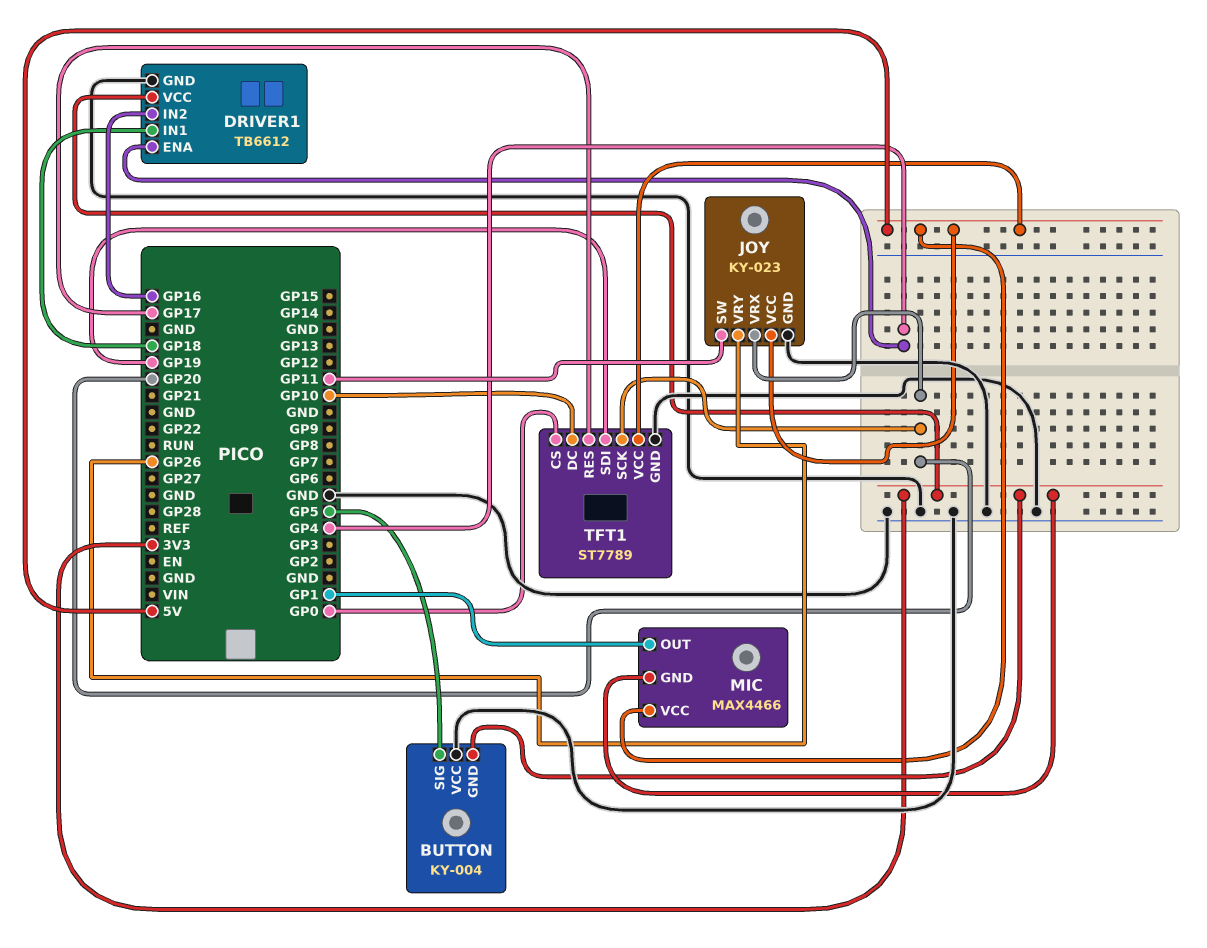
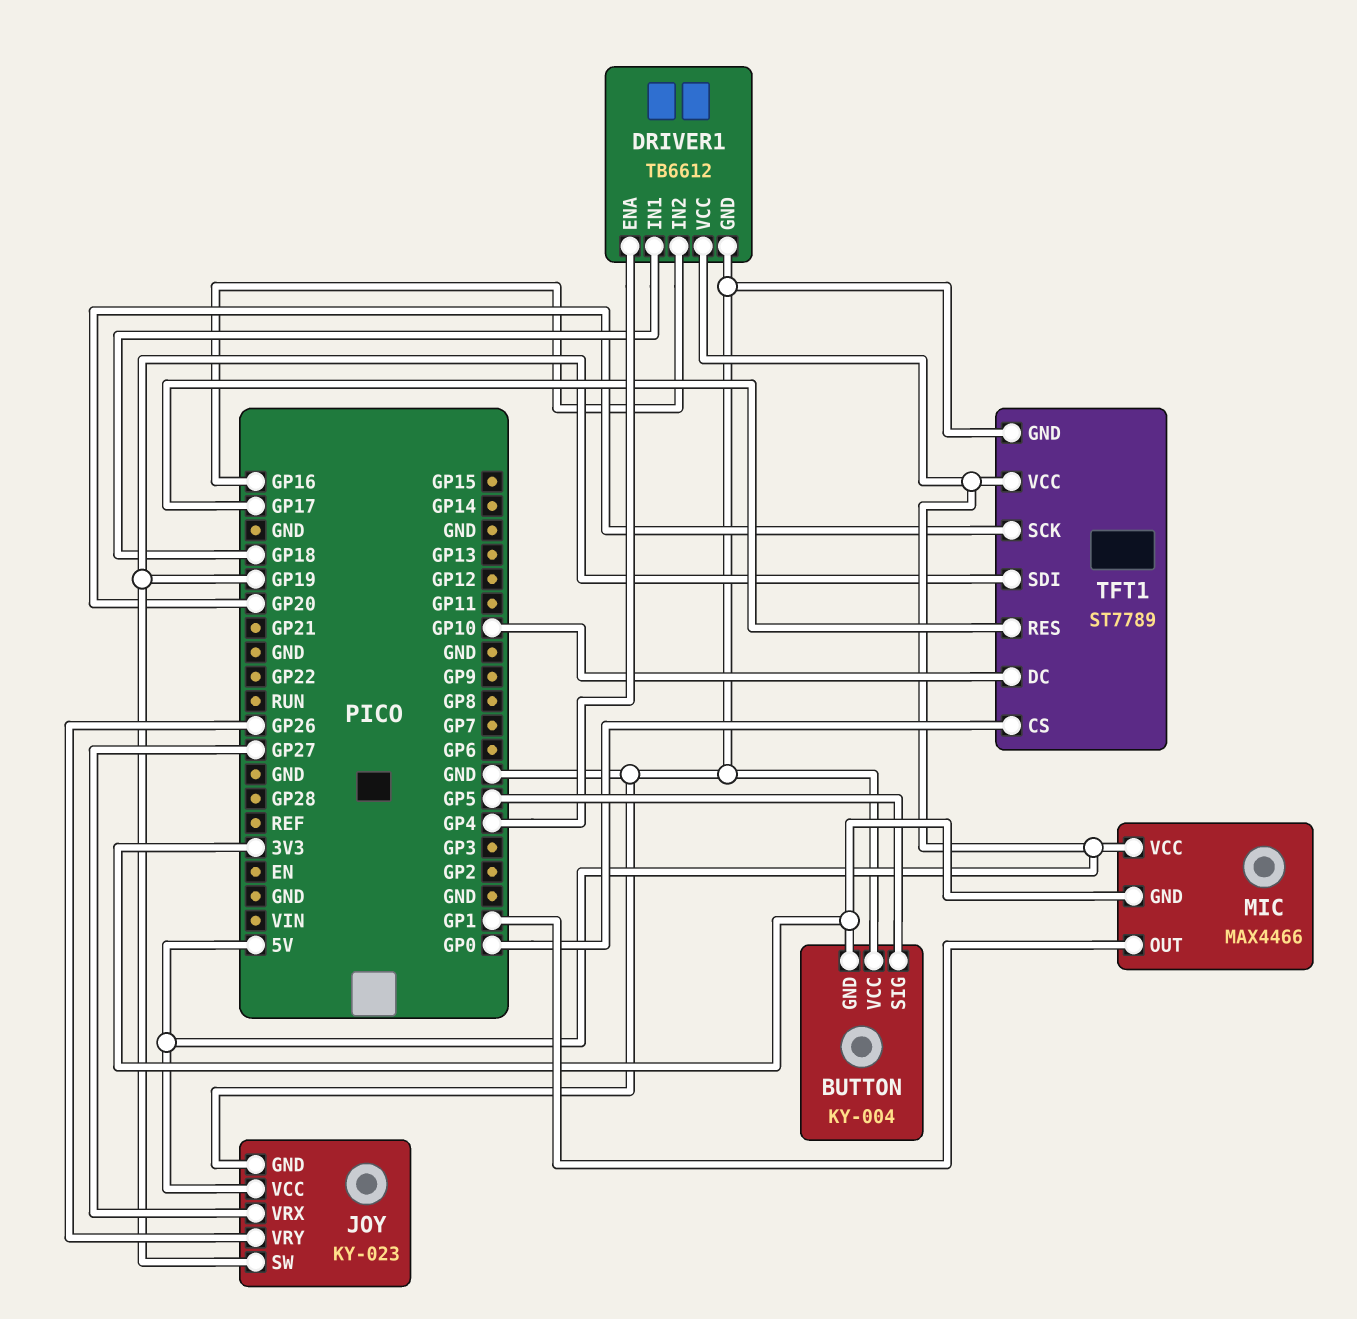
DRIVER1 pin VCC: 3V3 -> 5V
JOY pin SW: GP11 -> GP19
JOY pin VRX: GP20 -> GP27

